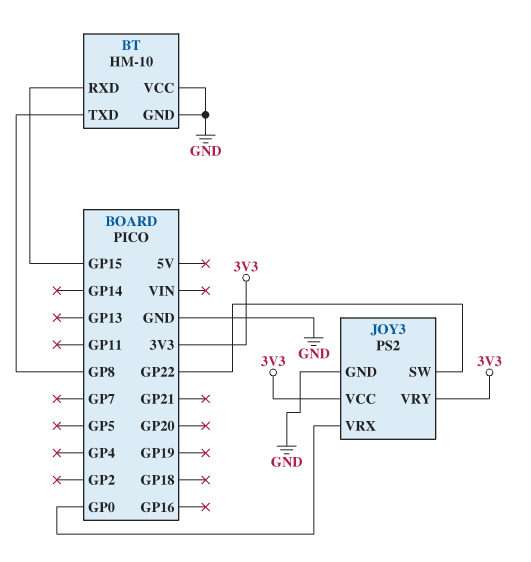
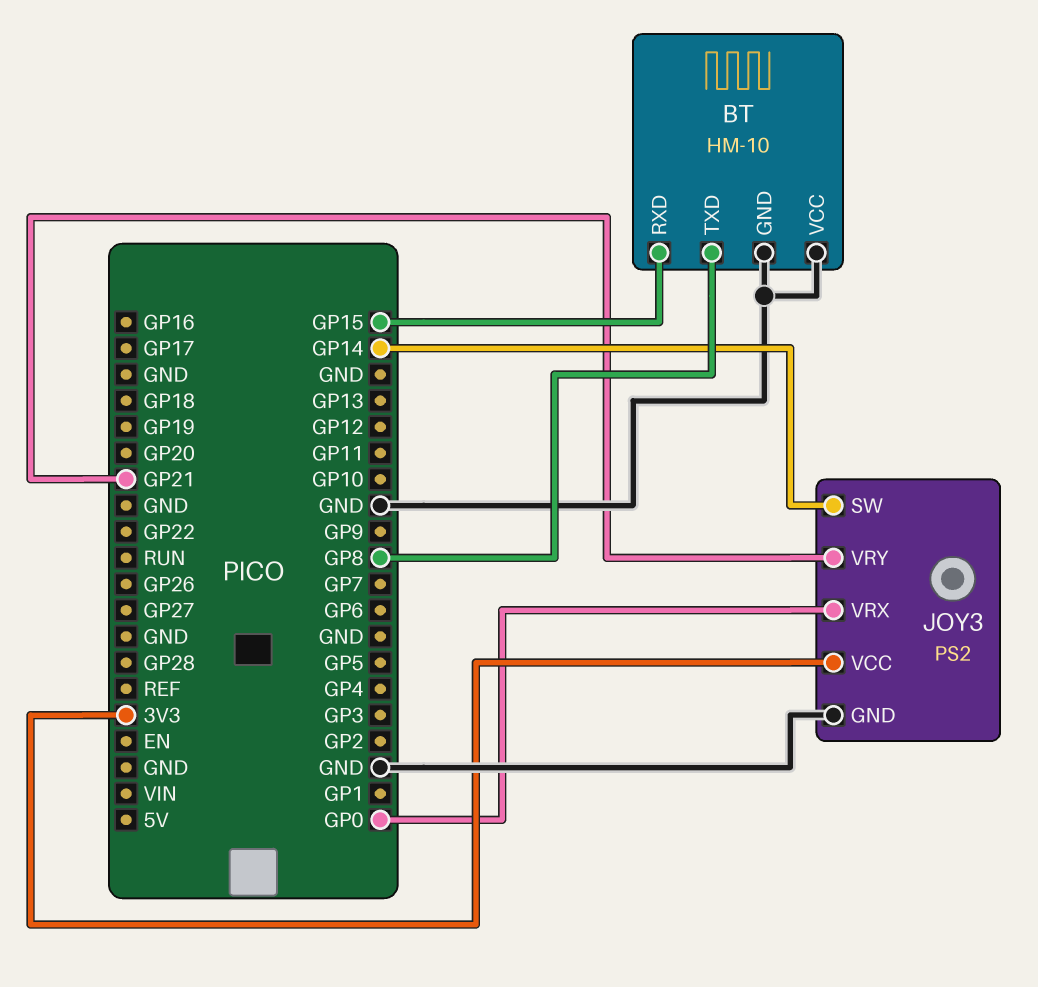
JOY3 pin SW: GP22 -> GP14
JOY3 pin VRY: 3V3 -> GP21

